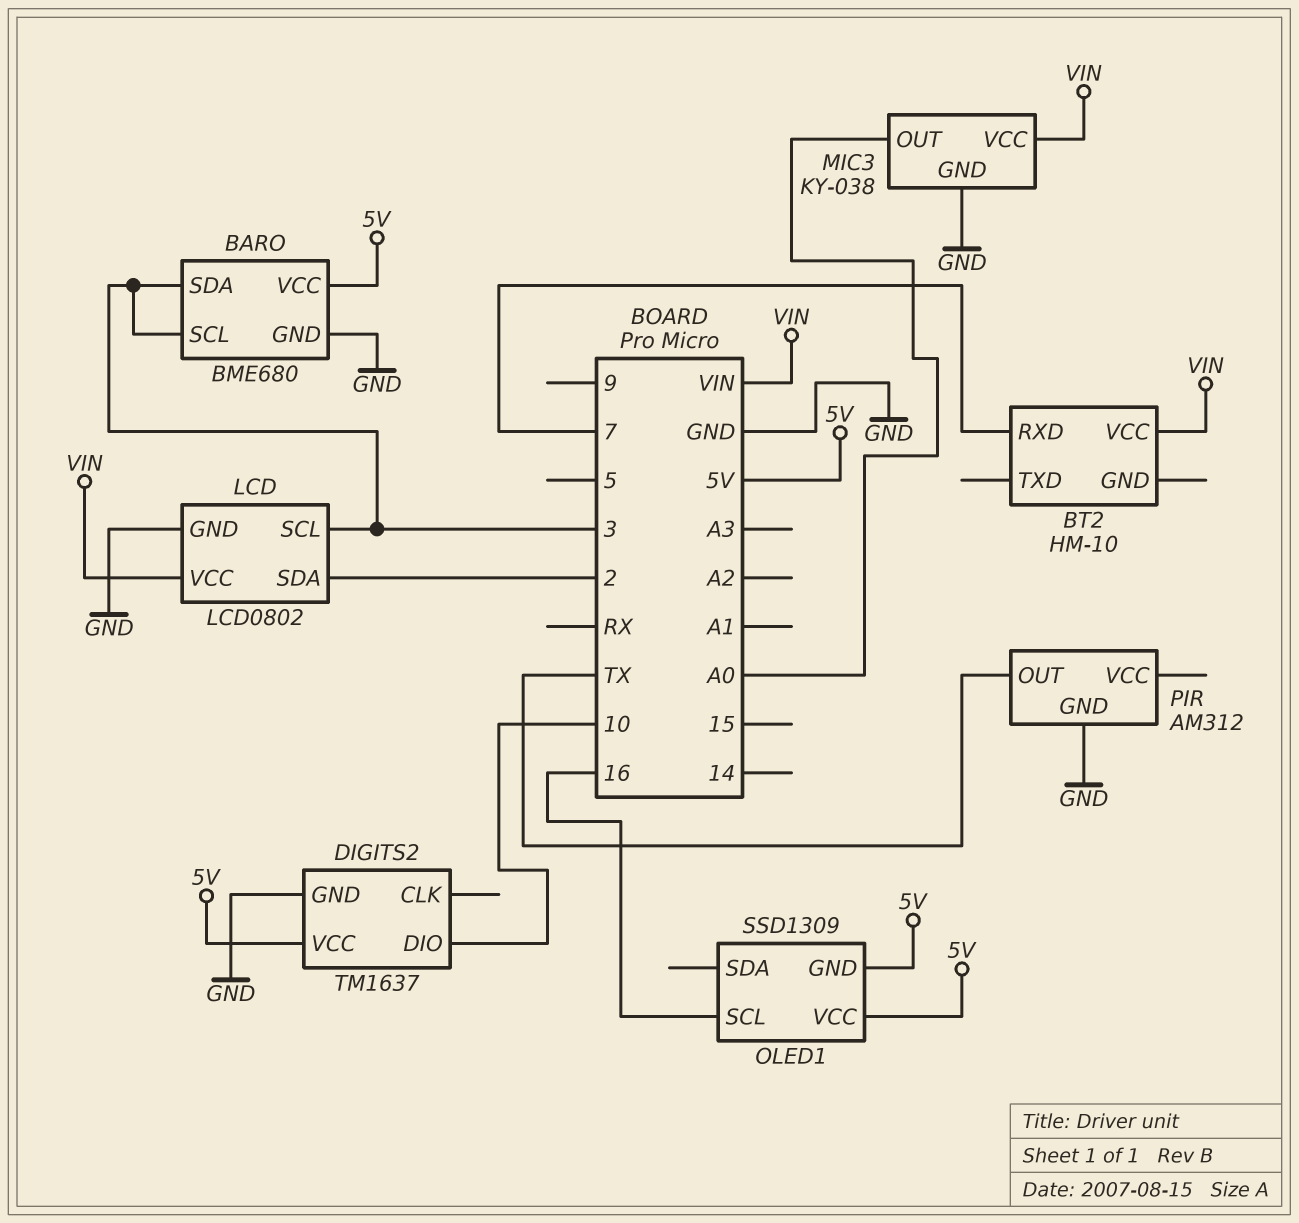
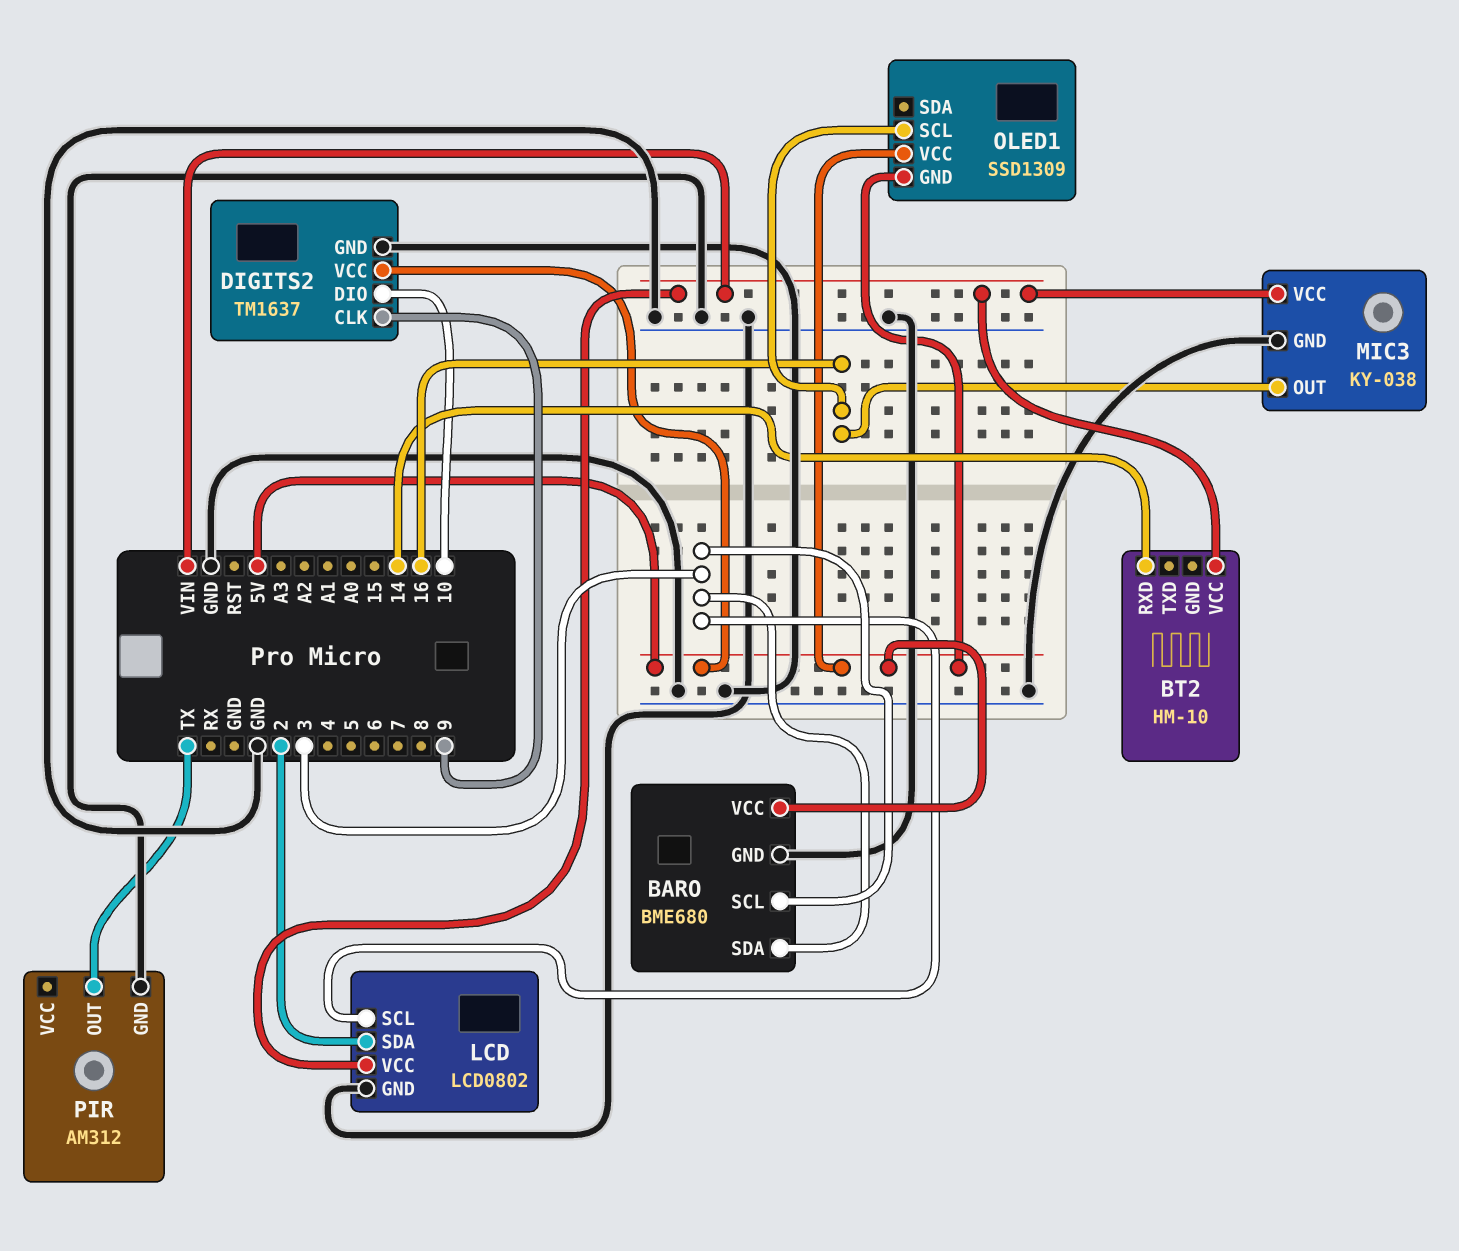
BT2 pin RXD: 7 -> 14
DIGITS2 pin CLK: none -> 9
MIC3 pin OUT: A0 -> 16

